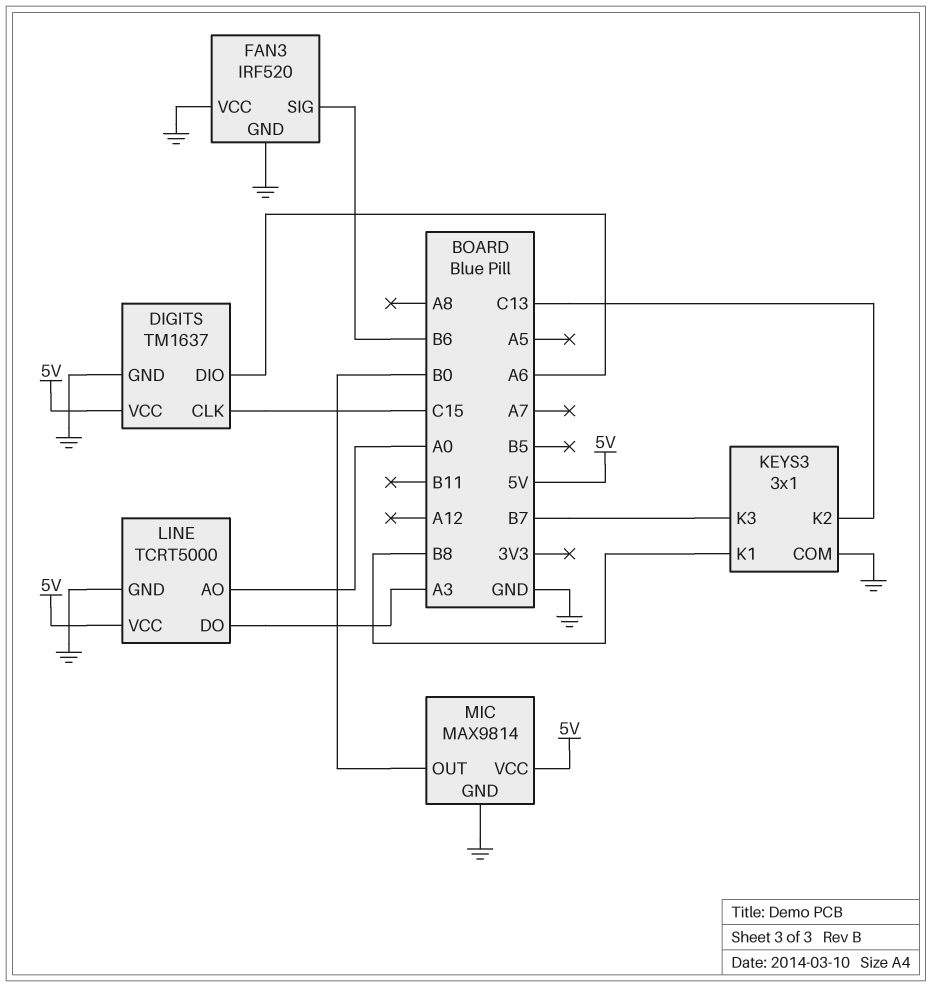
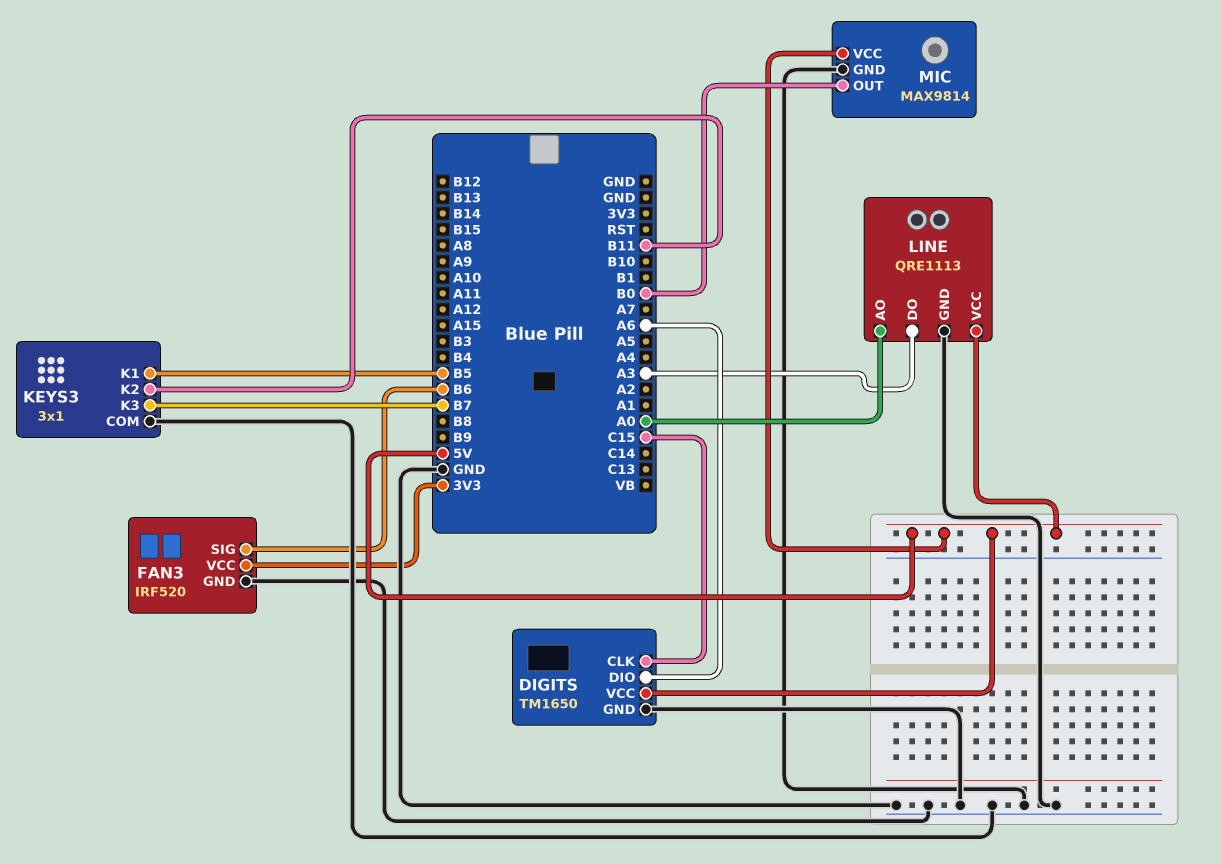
DIGITS: TM1637 -> TM1650
FAN3 pin VCC: GND -> 3V3
KEYS3 pin K1: B8 -> B5
KEYS3 pin K2: C13 -> B11
LINE: TCRT5000 -> QRE1113

